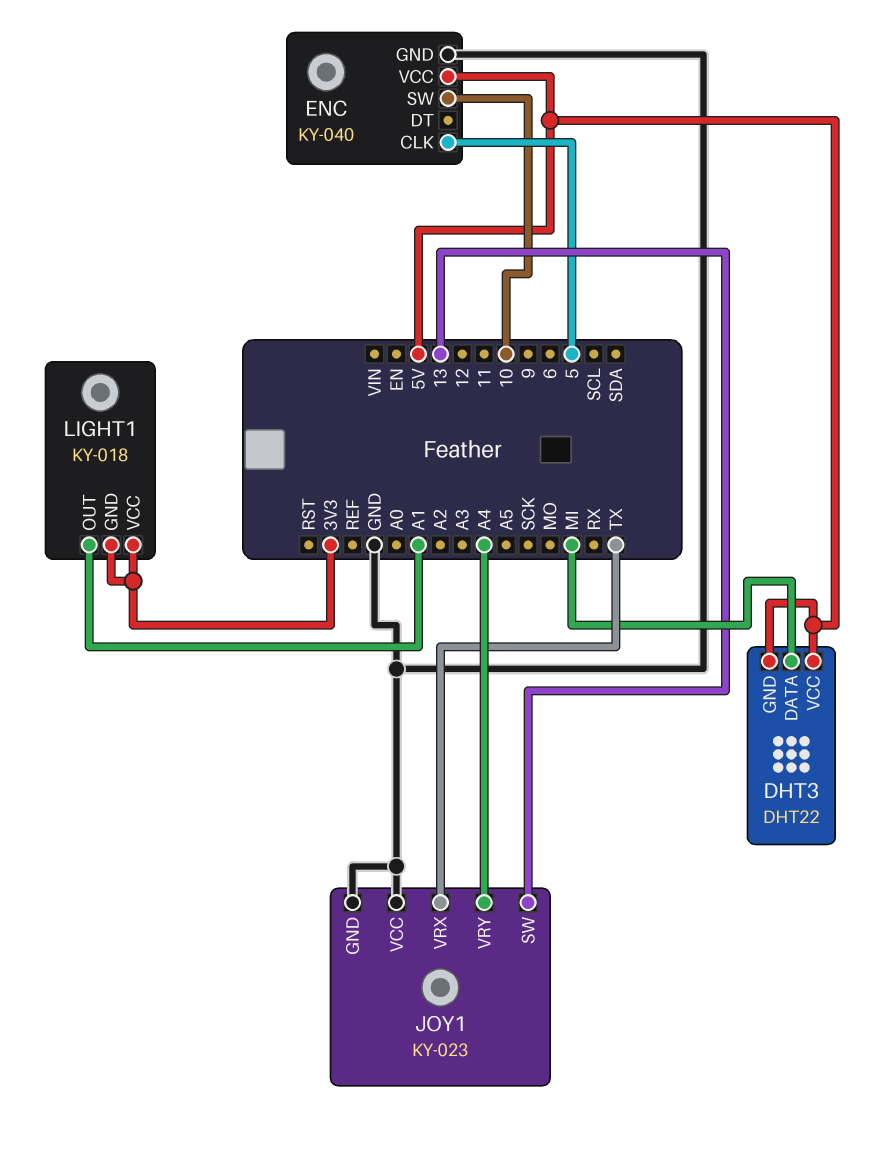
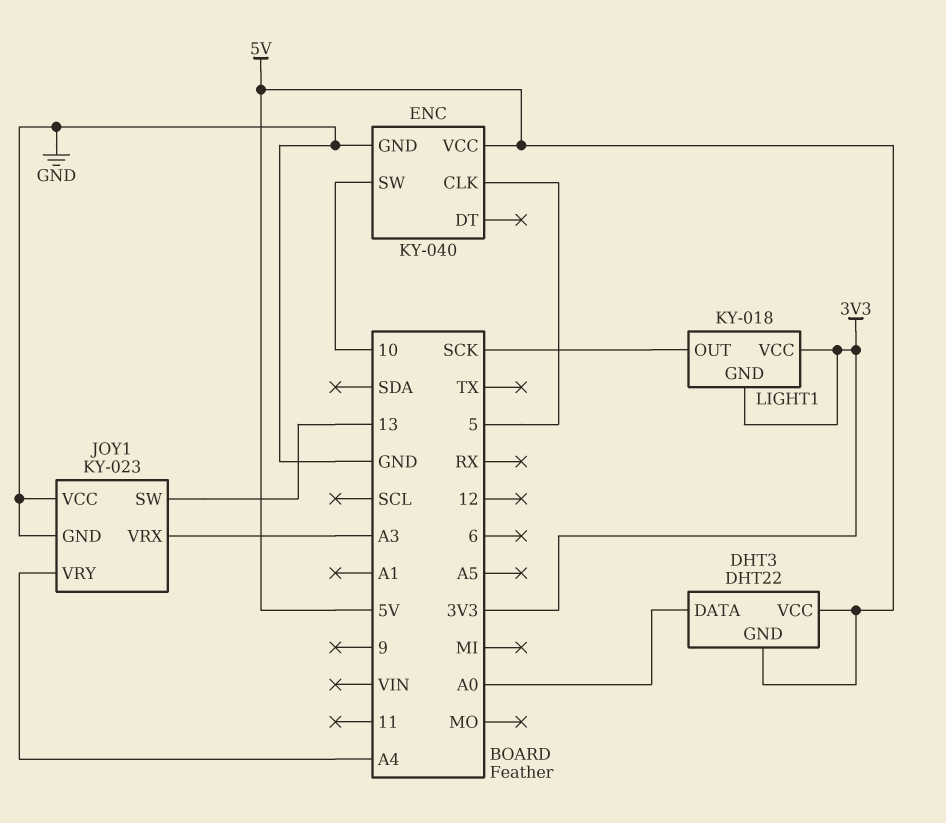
DHT3 pin DATA: MI -> A0
JOY1 pin VRX: TX -> A3
LIGHT1 pin OUT: A1 -> SCK

